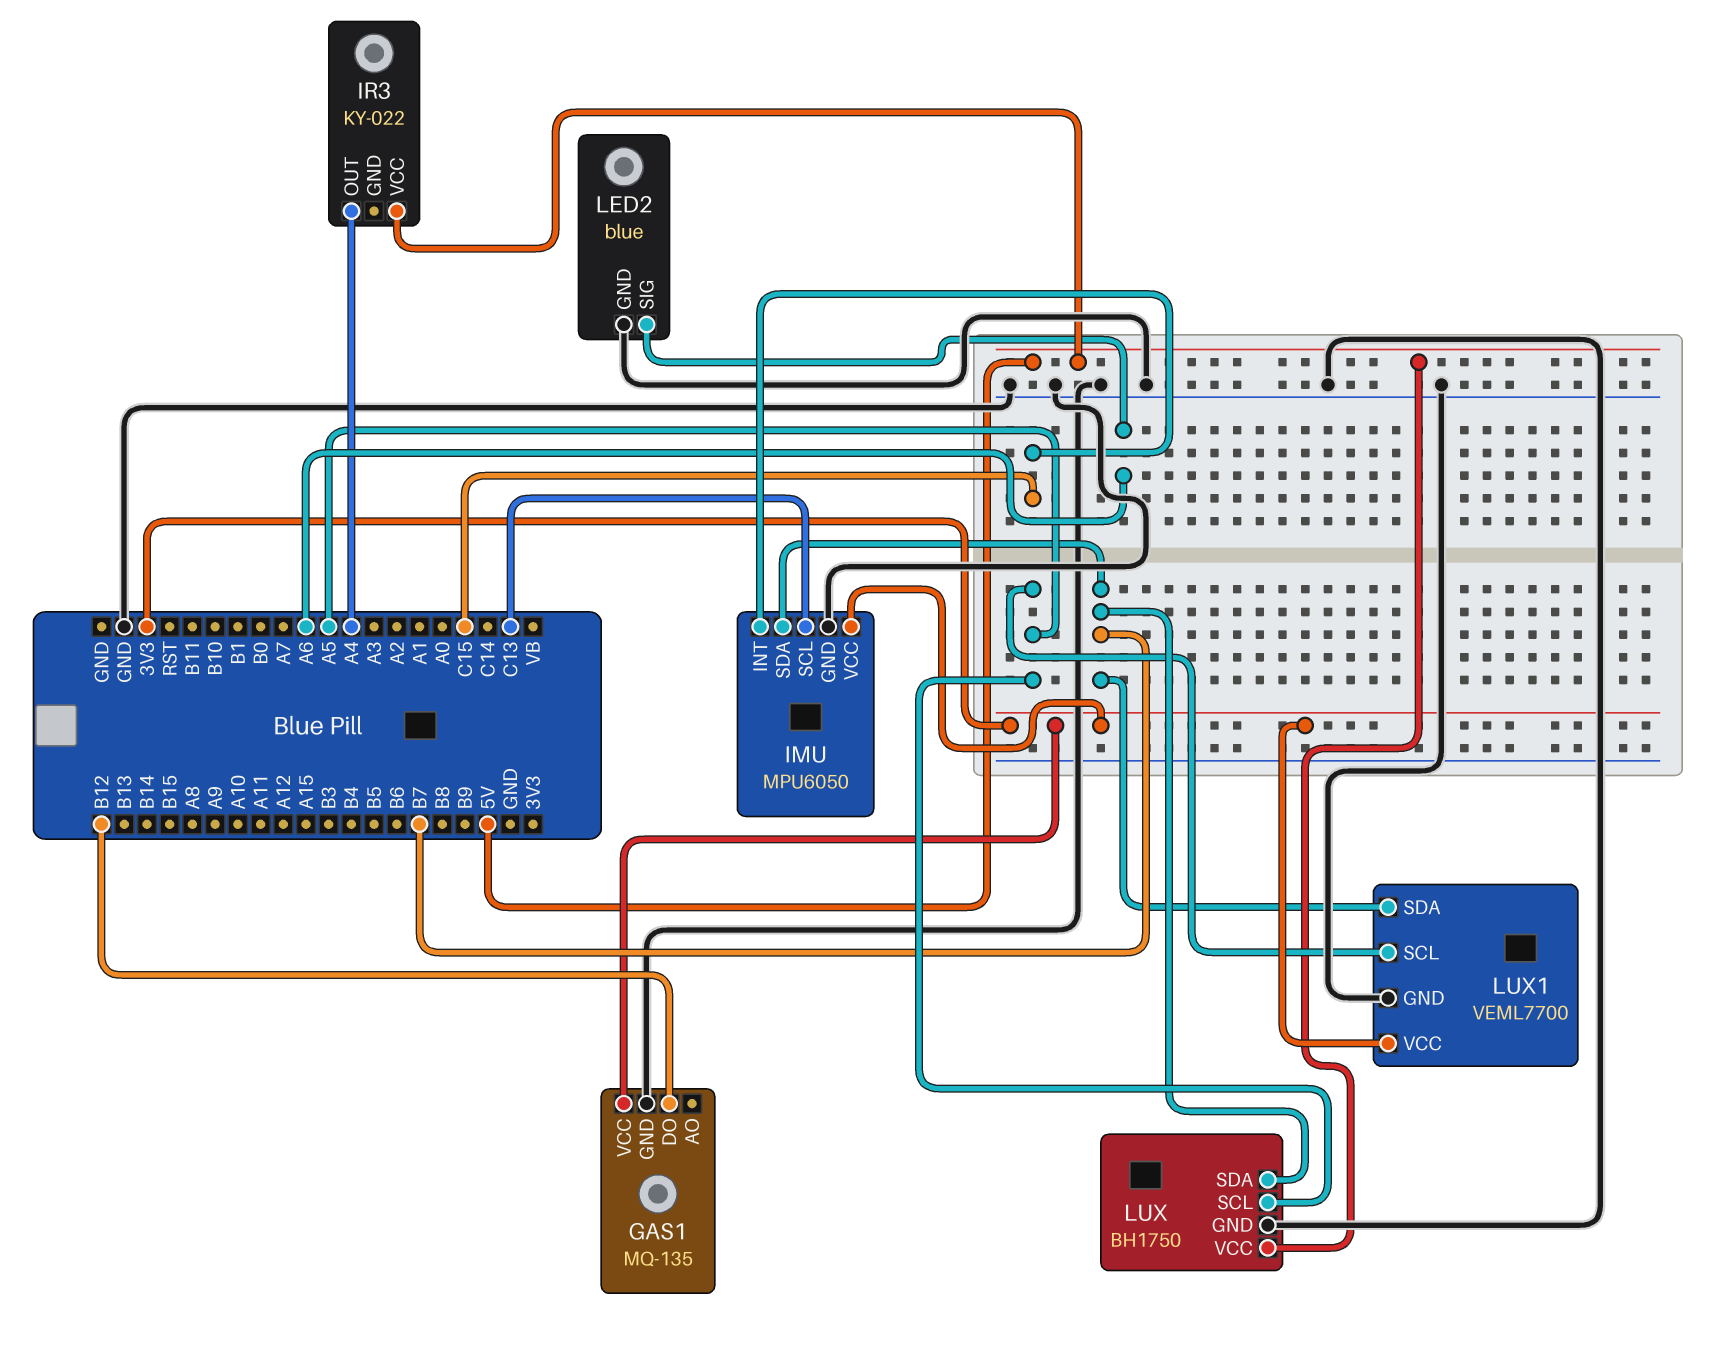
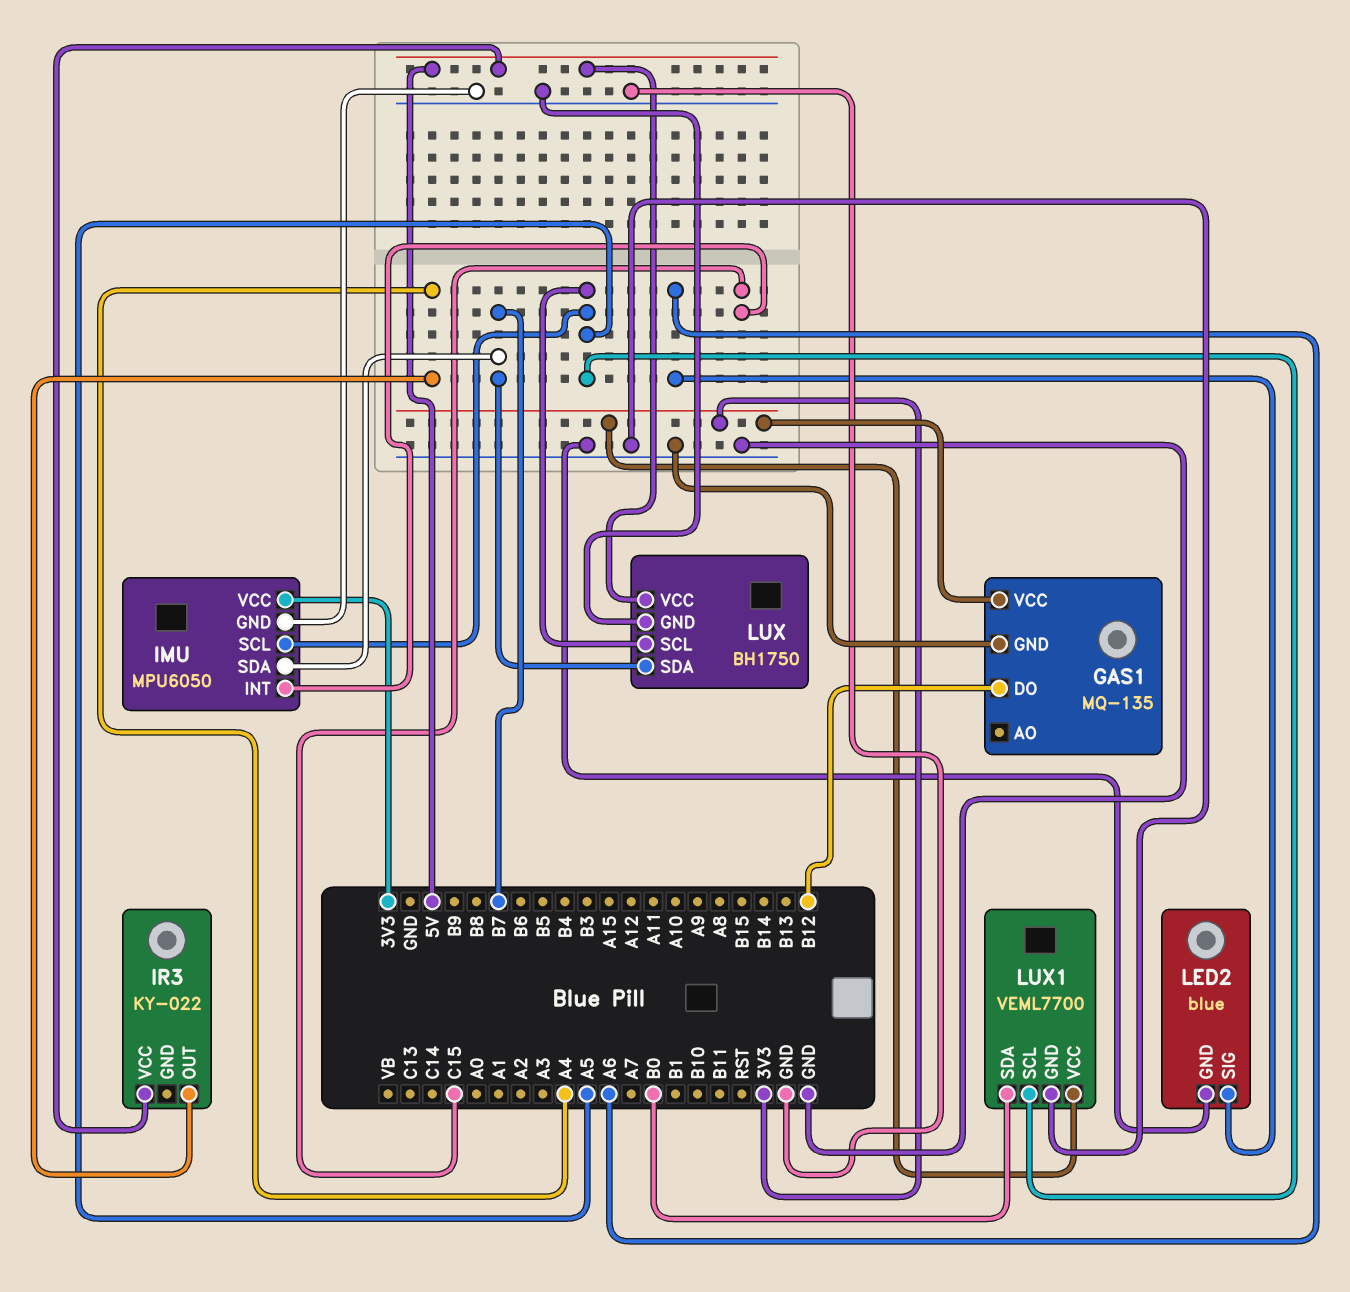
IMU pin SCL: C13 -> A5
LUX1 pin SDA: B7 -> B0

